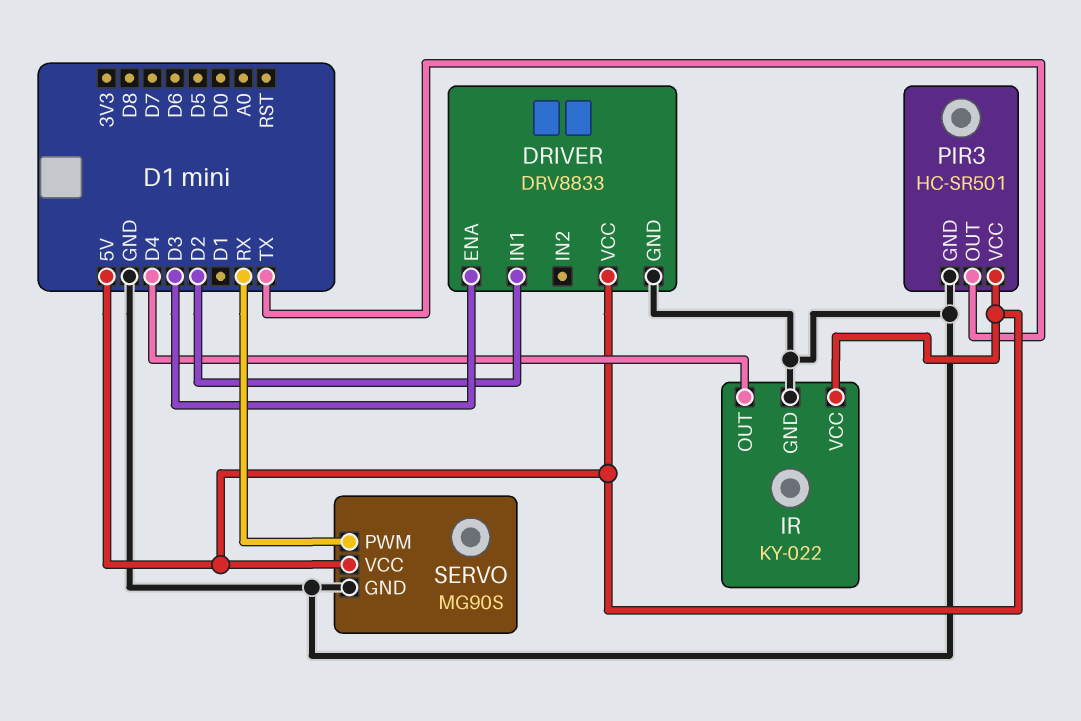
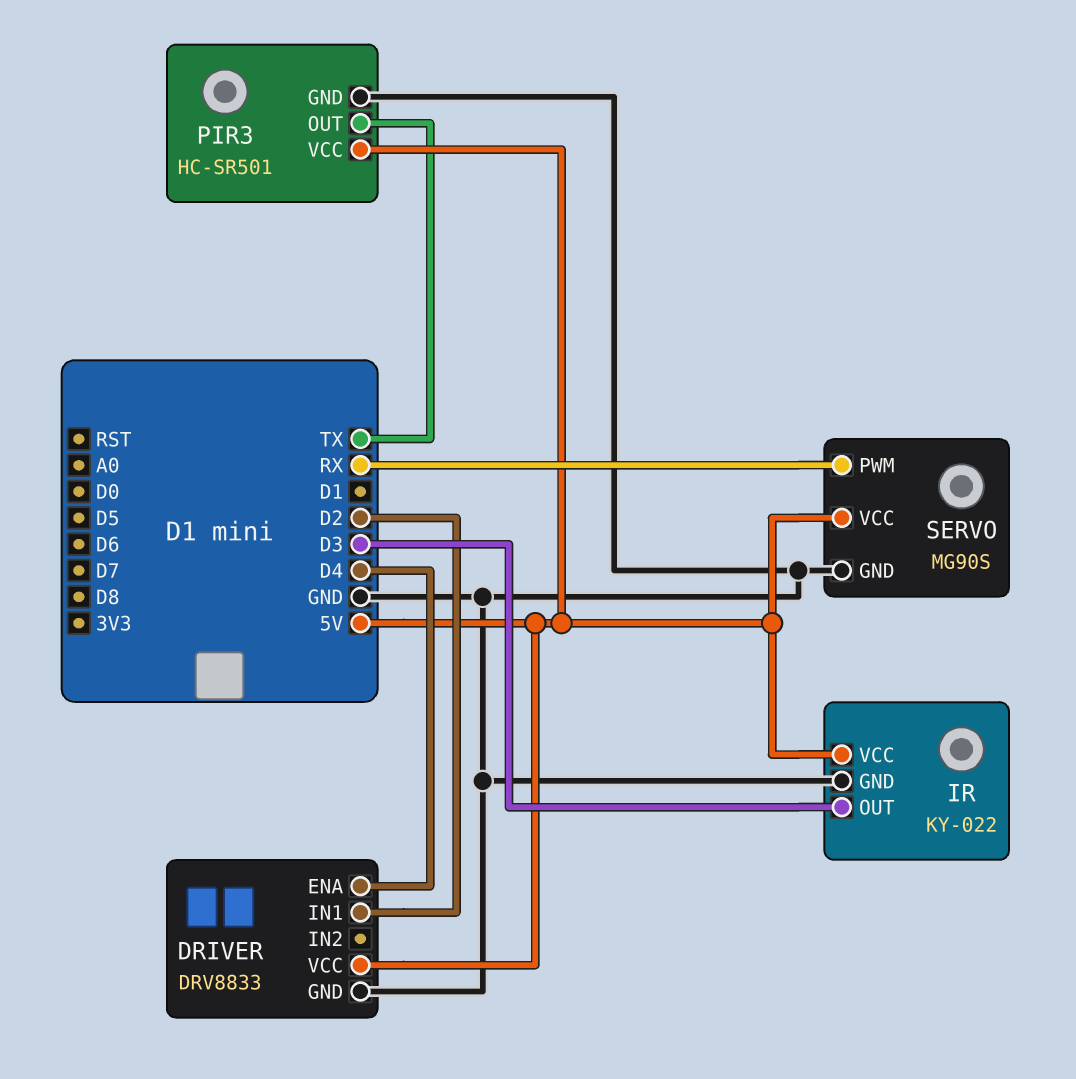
DRIVER pin ENA: D3 -> D4
IR pin OUT: D4 -> D3

